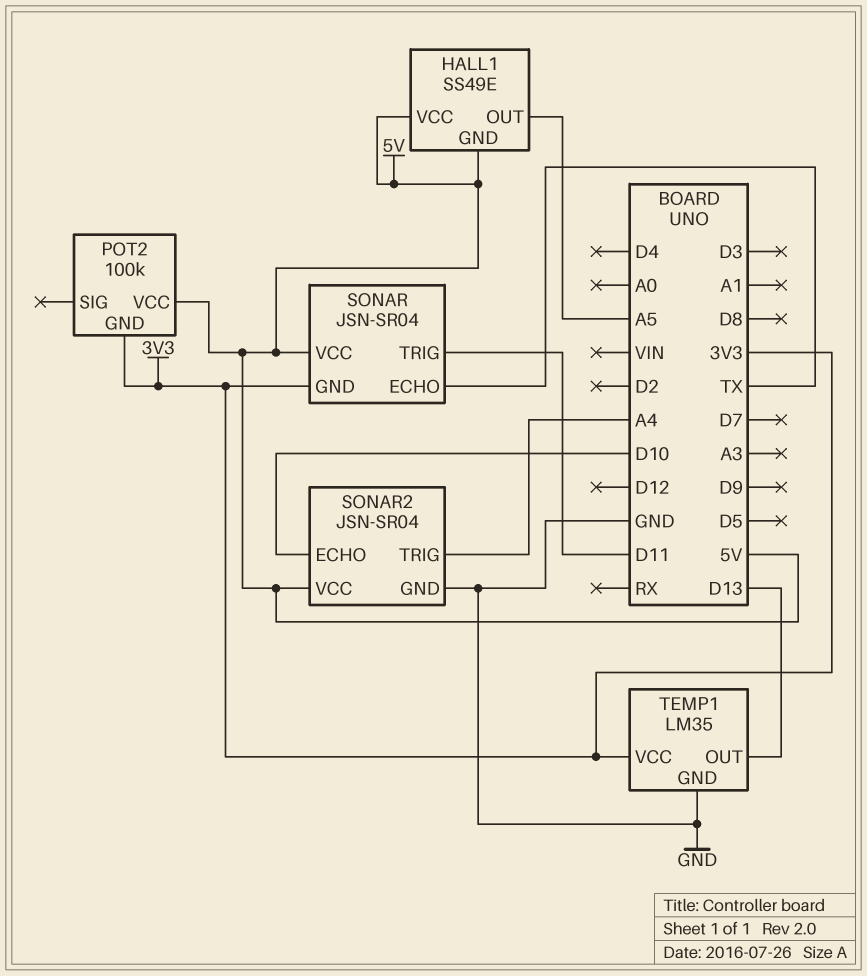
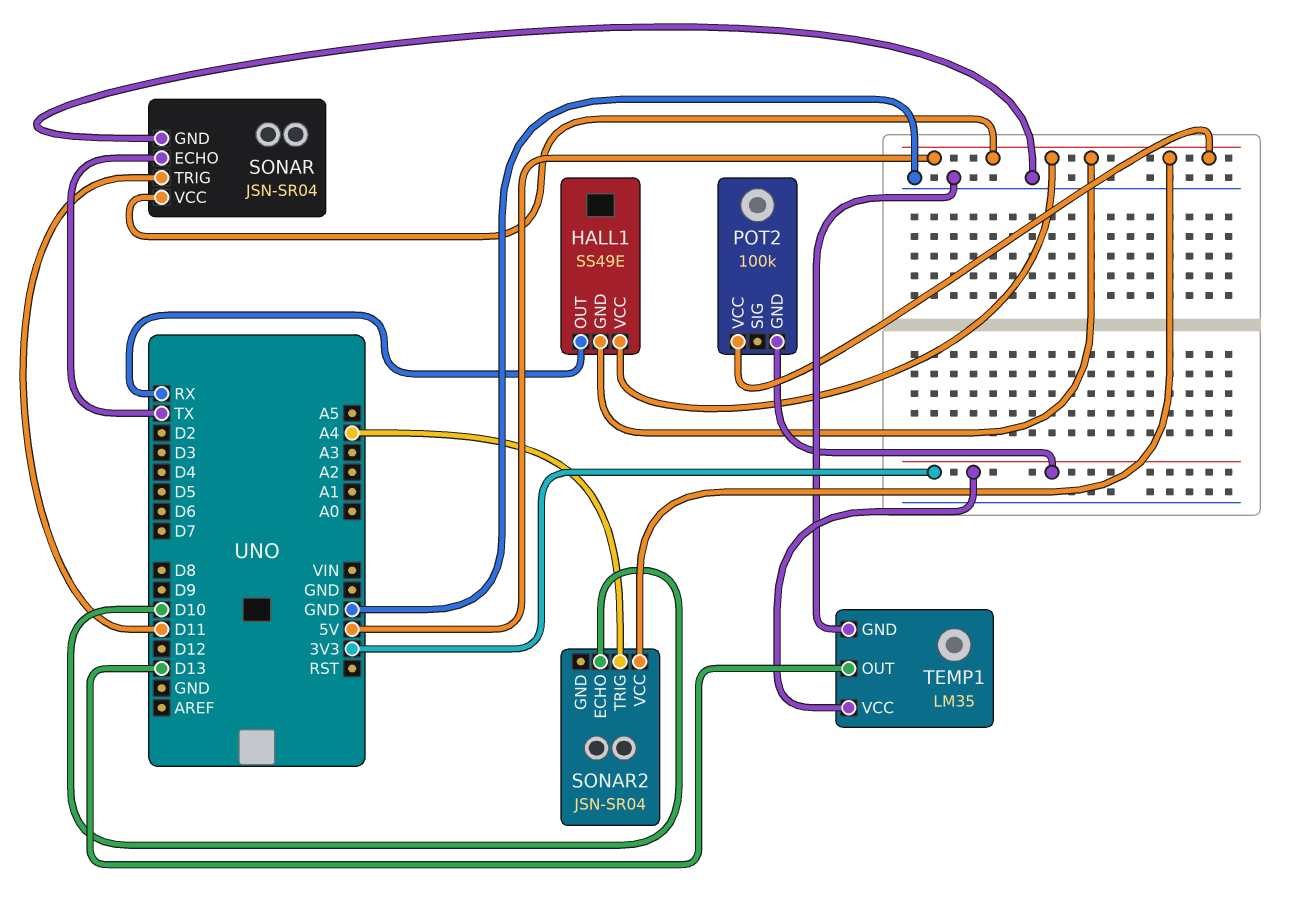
HALL1 pin OUT: A5 -> RX
SONAR pin GND: 3V3 -> GND
SONAR2 pin GND: GND -> none

